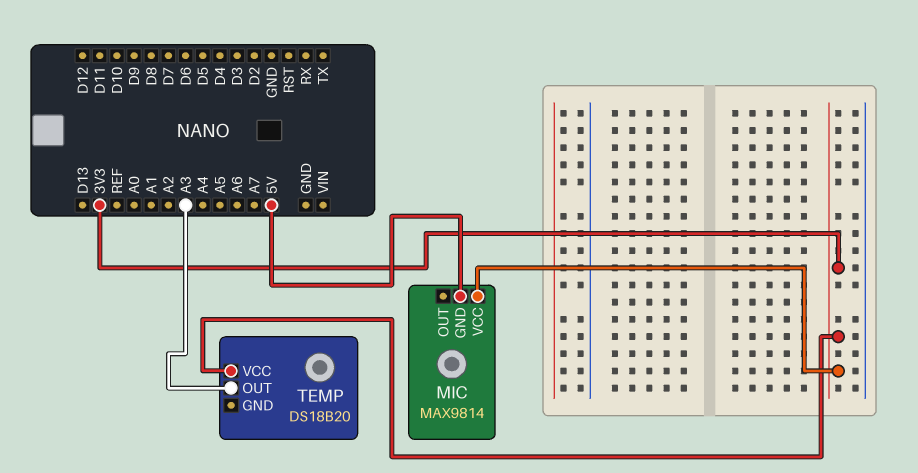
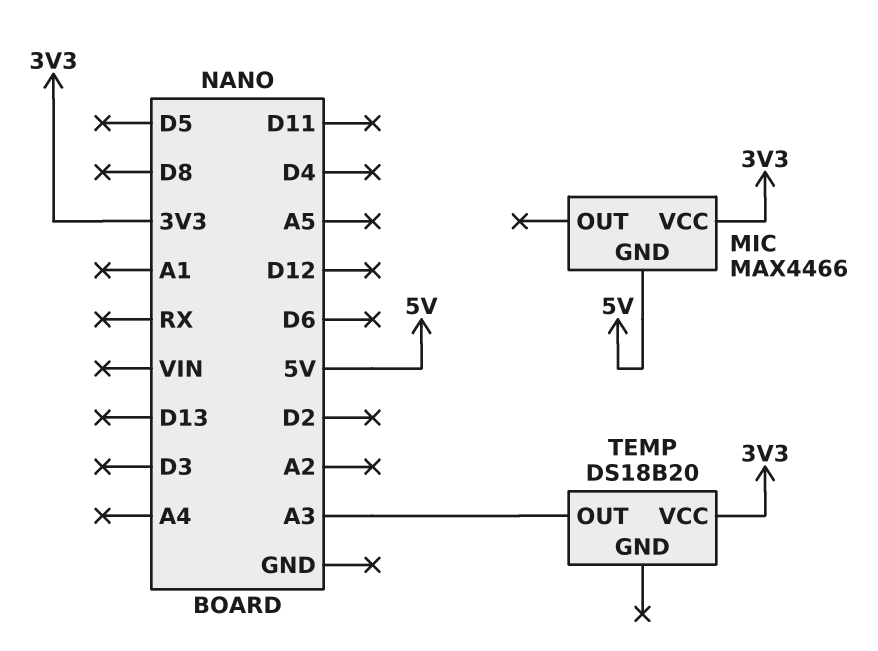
MIC: MAX9814 -> MAX4466

